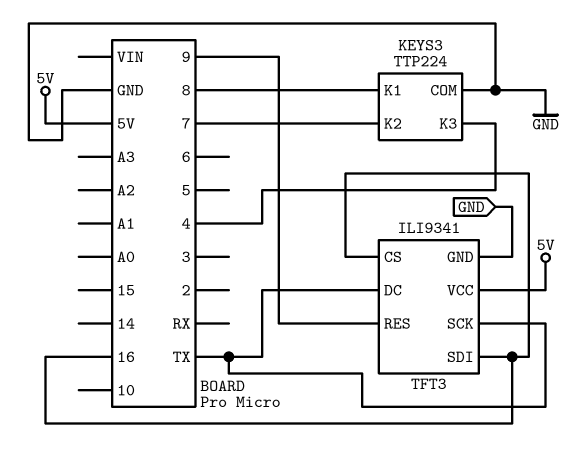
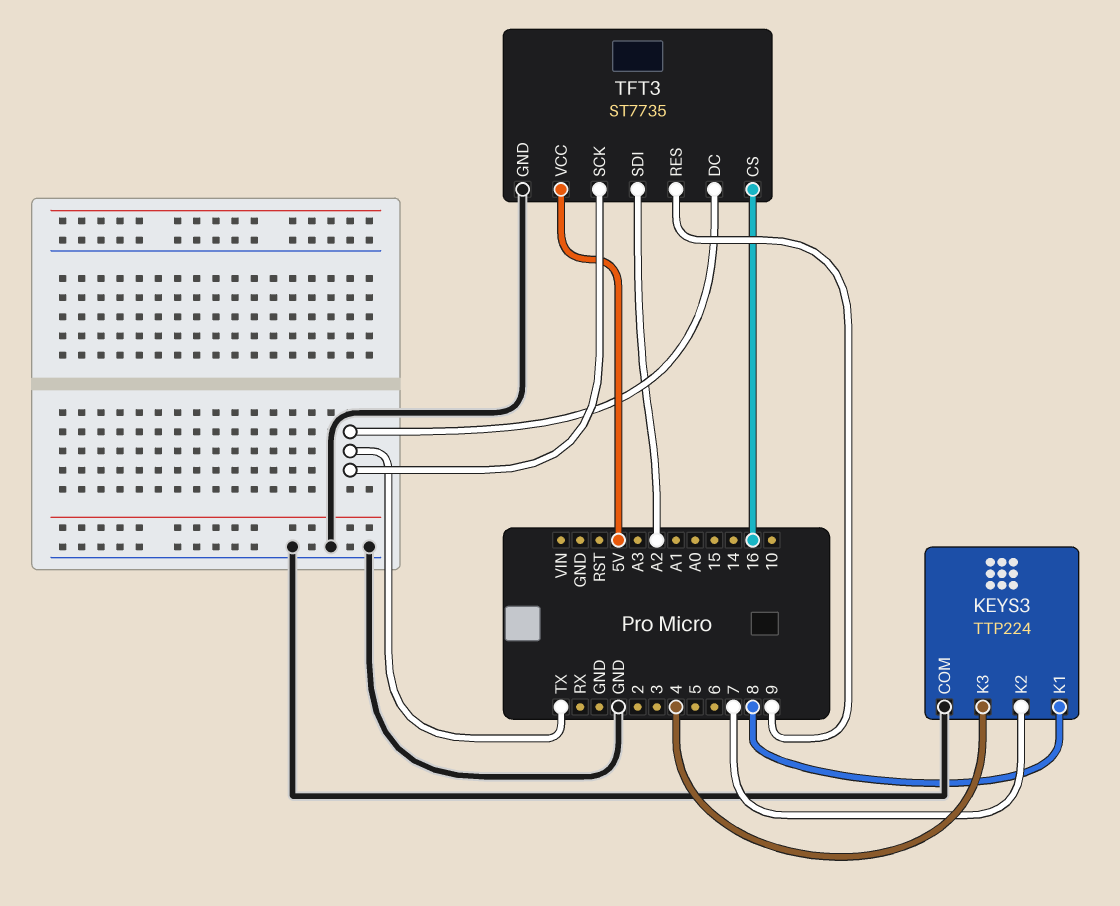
TFT3: ILI9341 -> ST7735
TFT3 pin SDI: 16 -> A2

